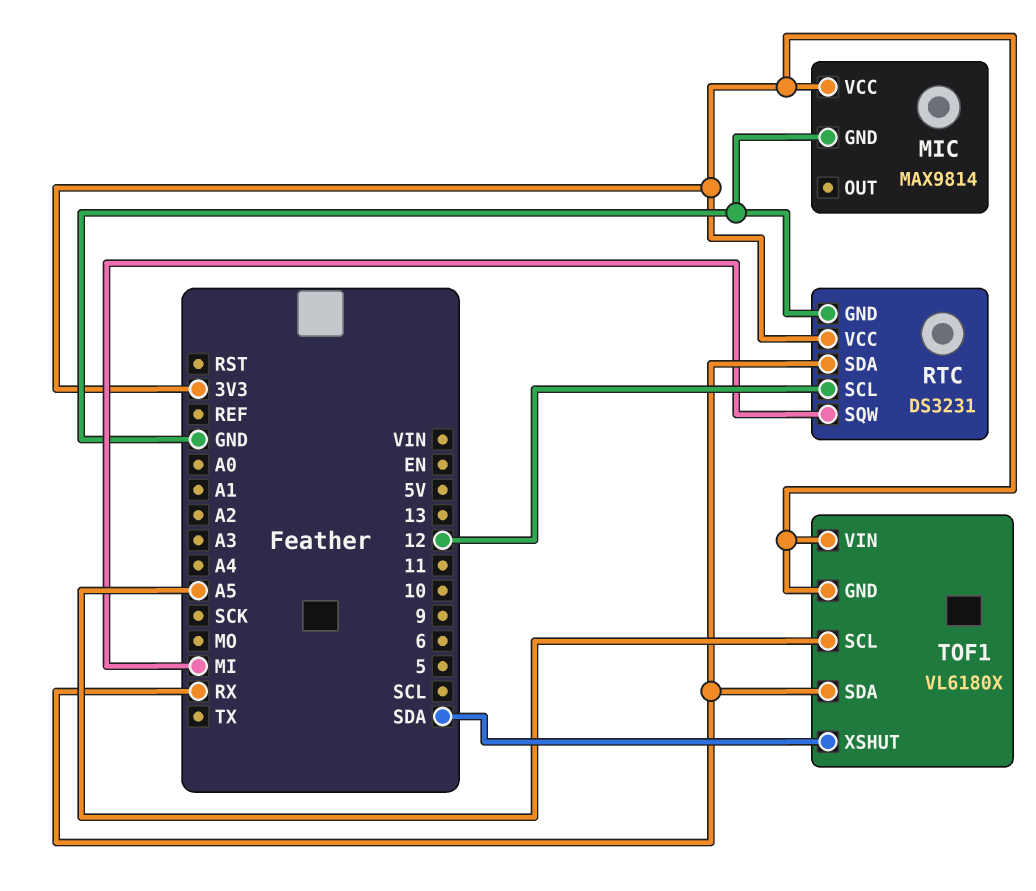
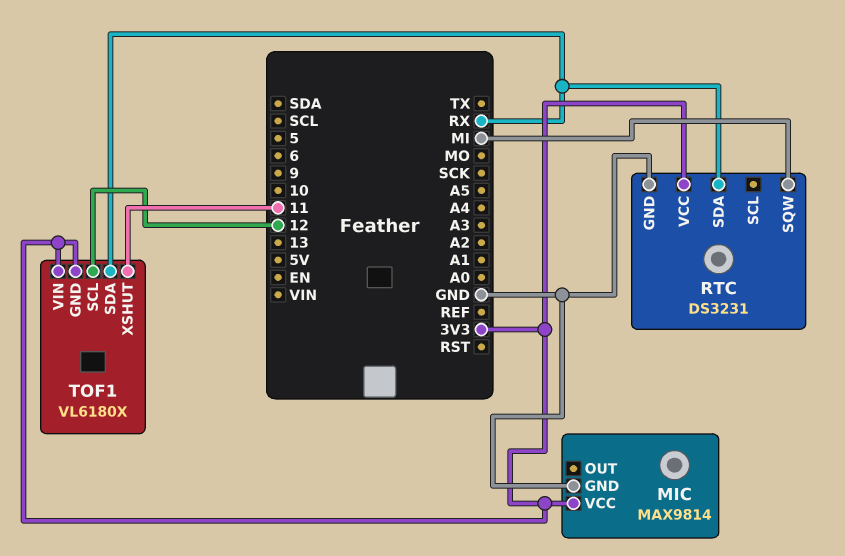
RTC pin SCL: 12 -> none
TOF1 pin SCL: A5 -> 12
TOF1 pin XSHUT: SDA -> 11

